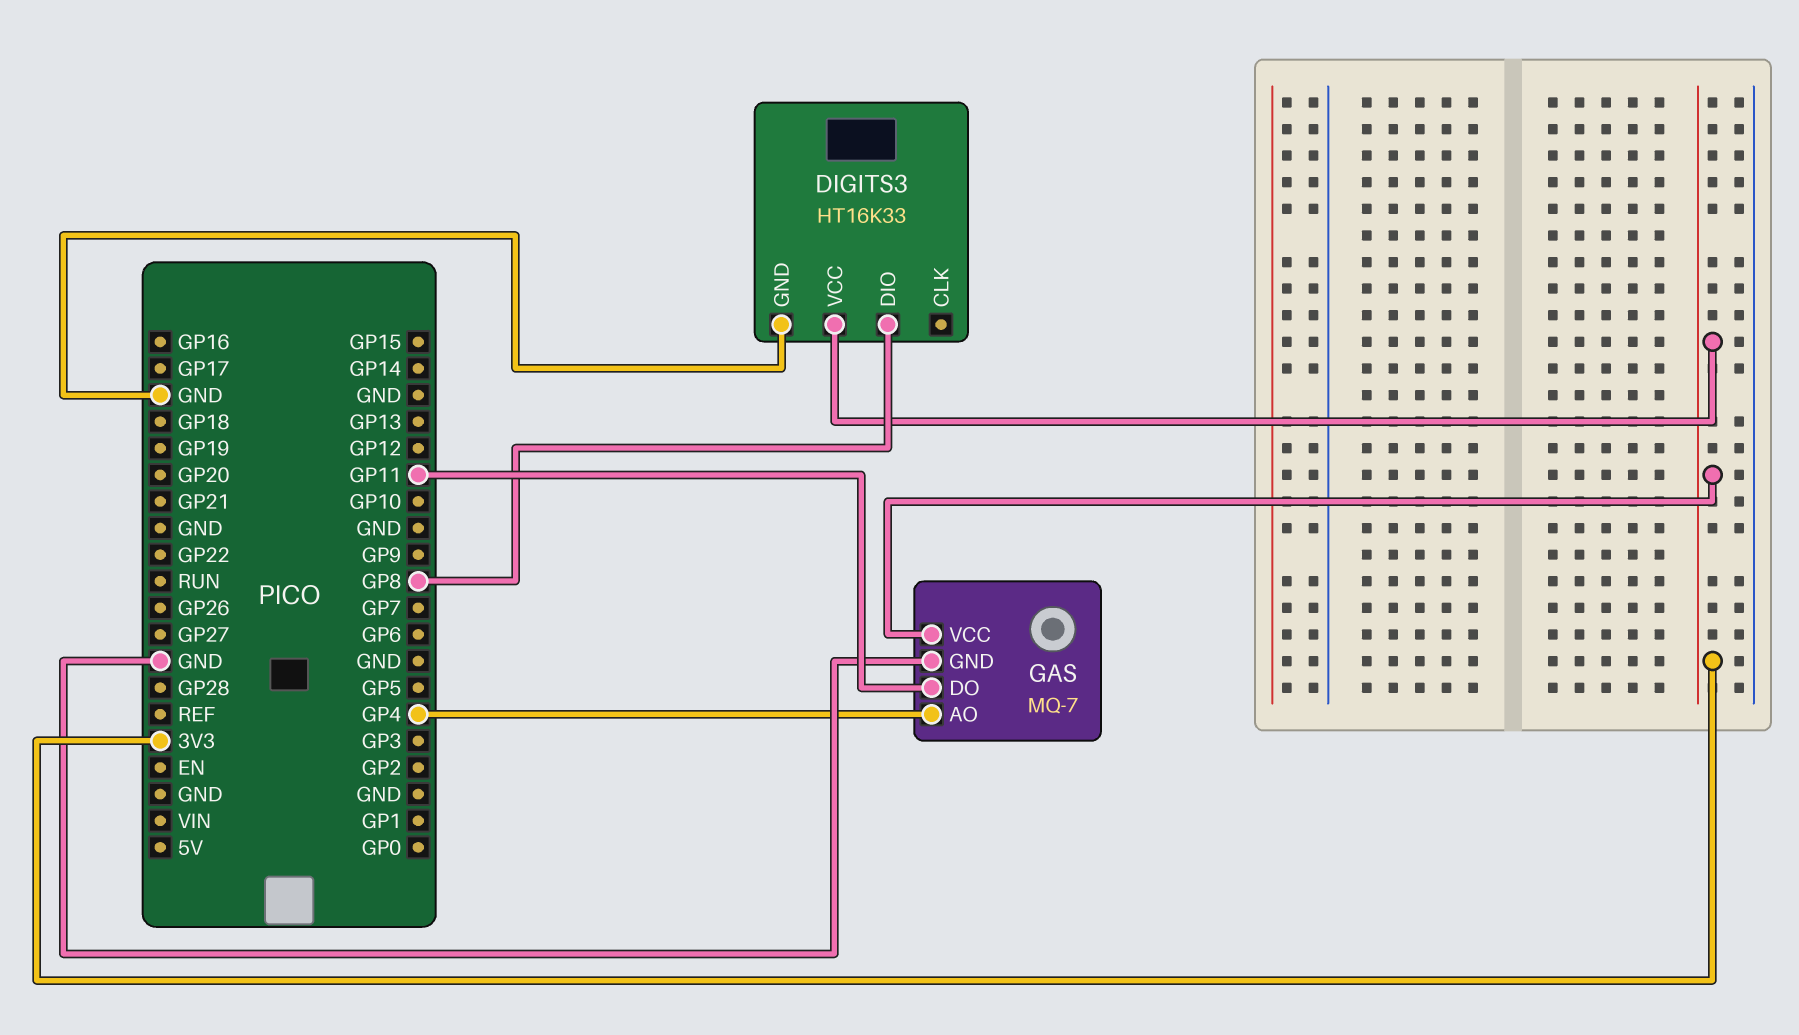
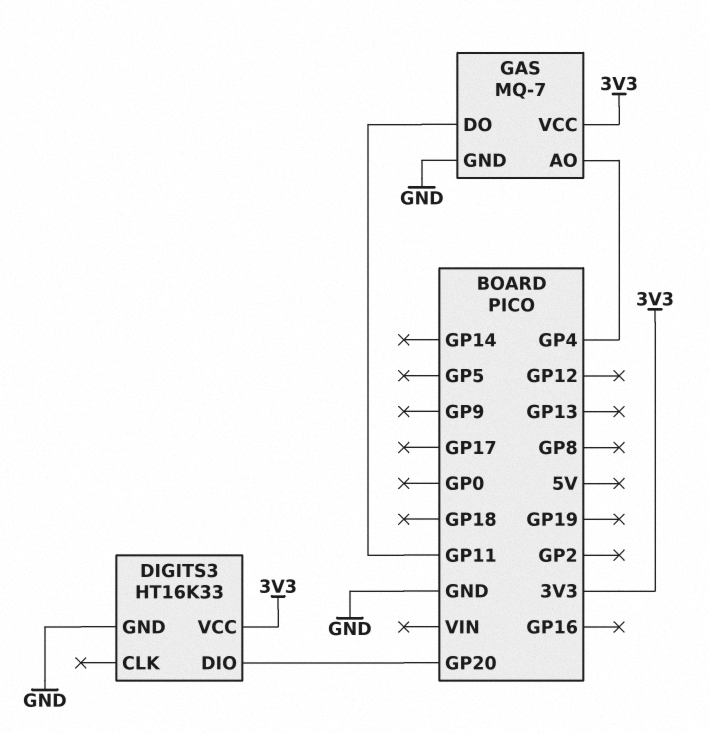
DIGITS3 pin DIO: GP8 -> GP20

